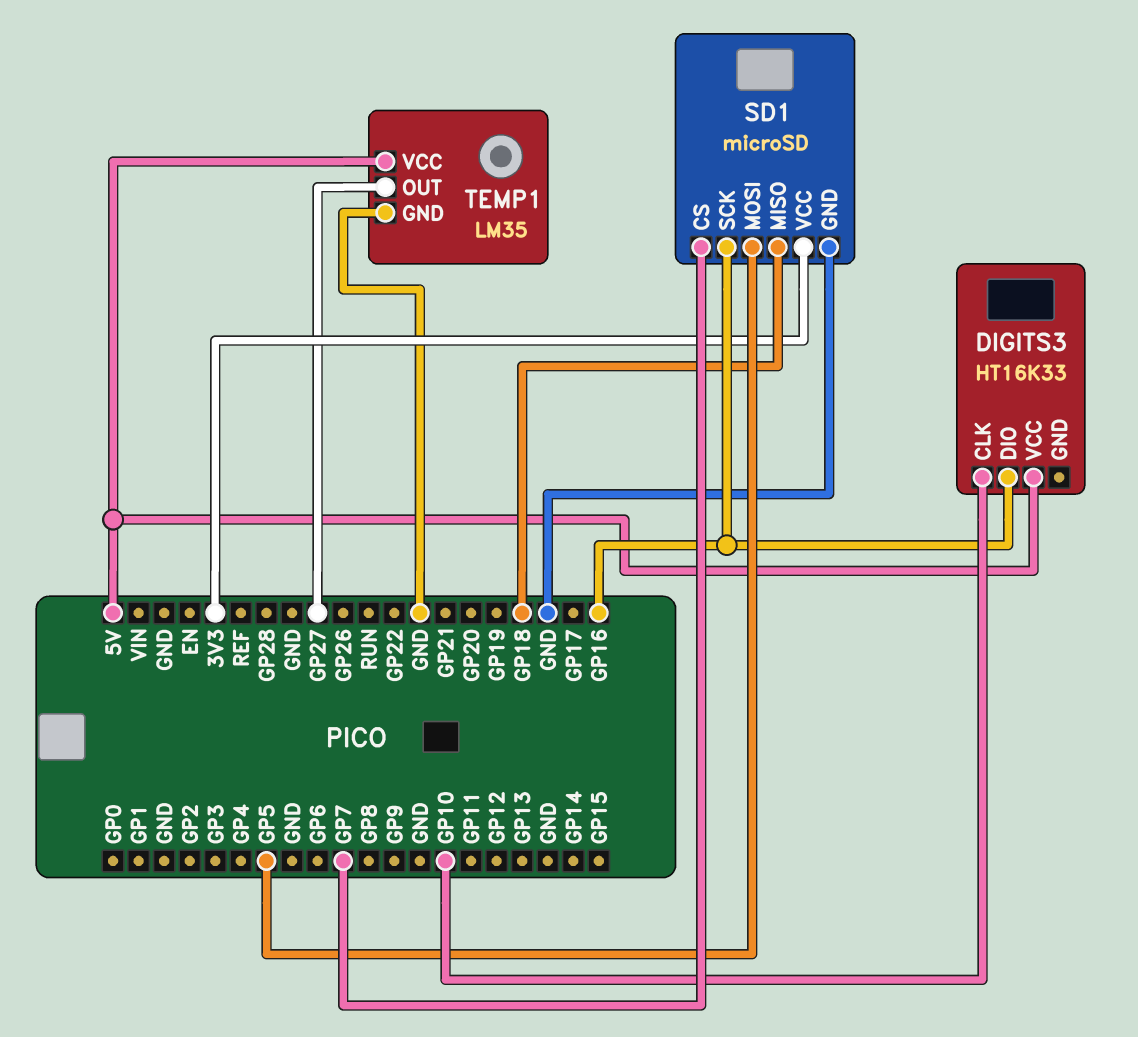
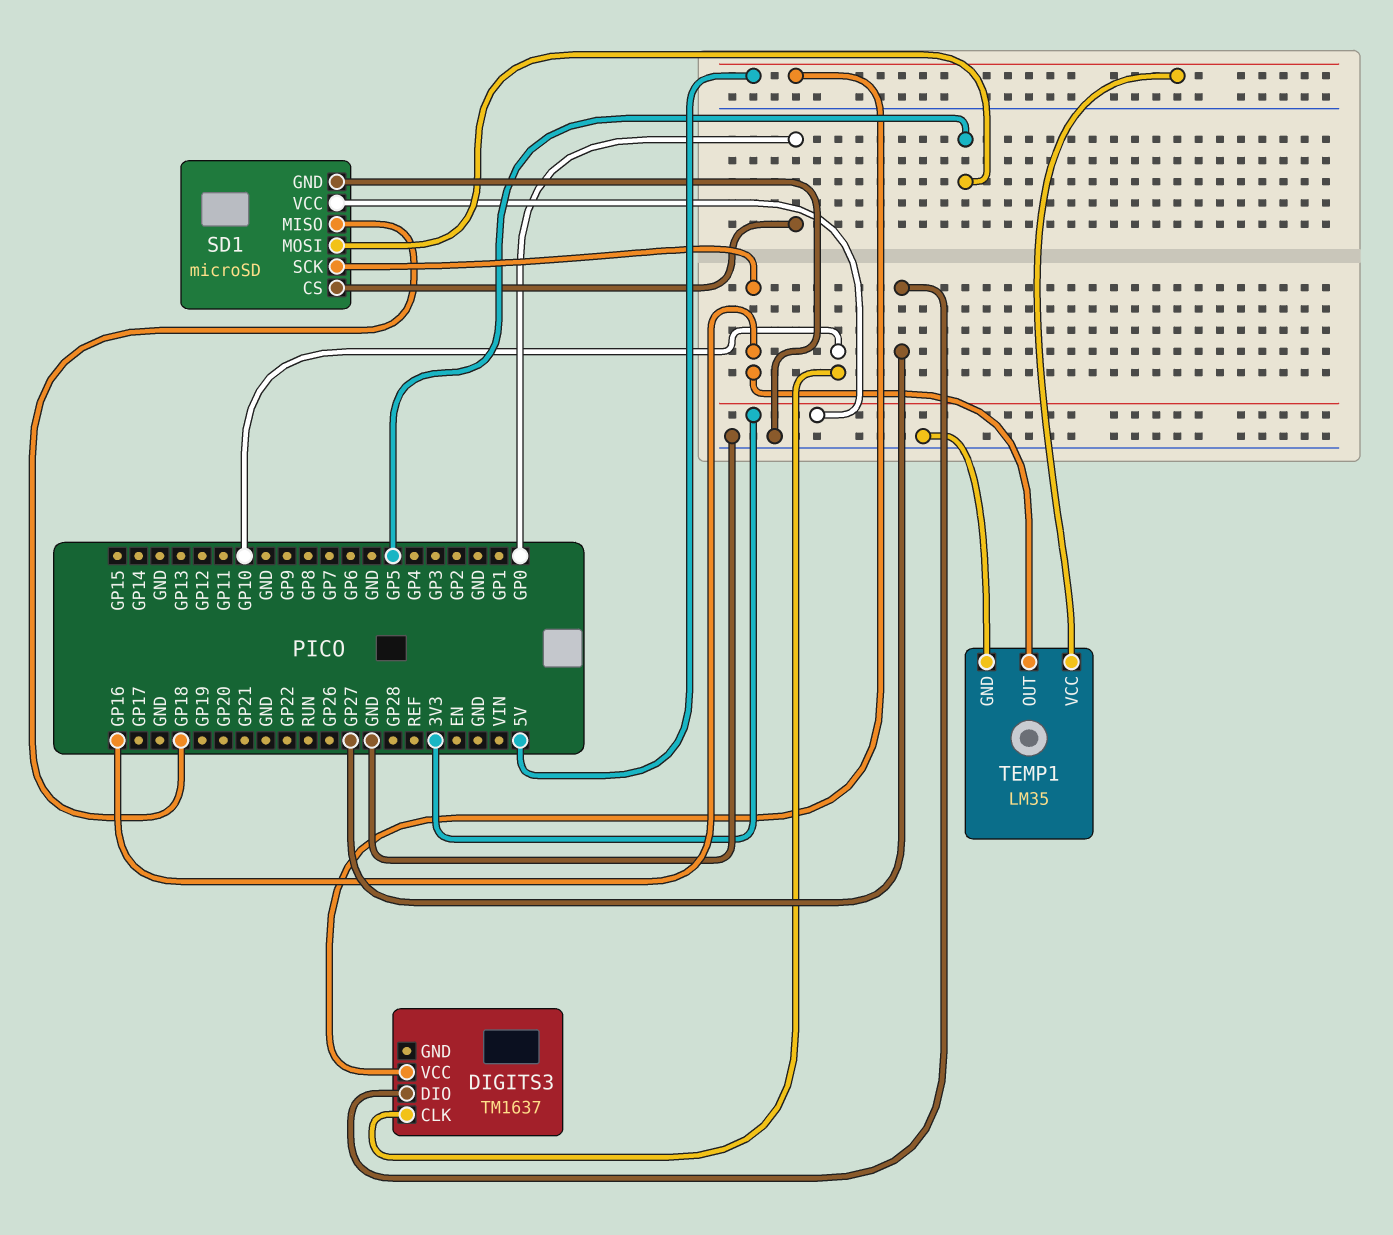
DIGITS3: HT16K33 -> TM1637
DIGITS3 pin DIO: GP16 -> GP27
SD1 pin CS: GP7 -> GP0
TEMP1 pin OUT: GP27 -> GP16

